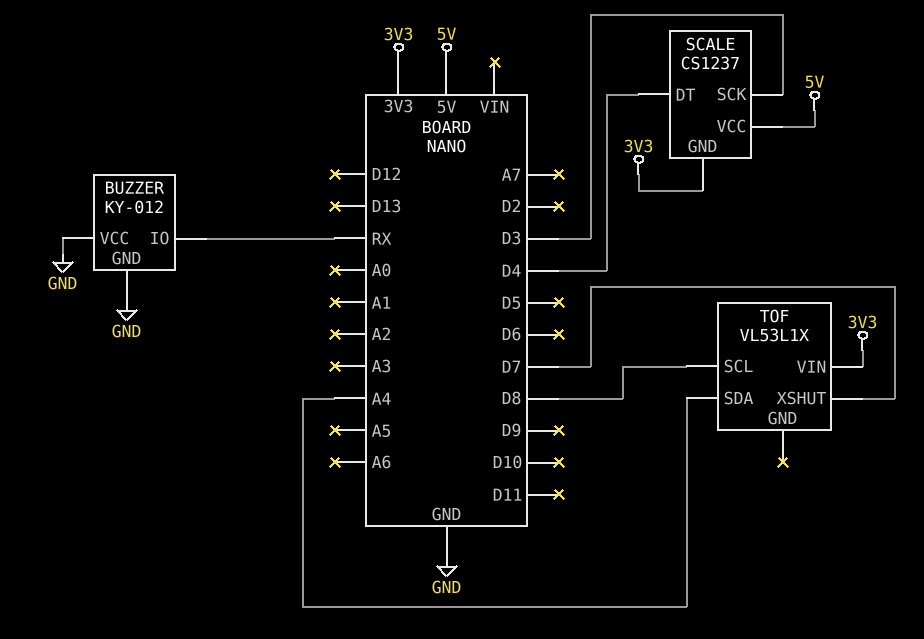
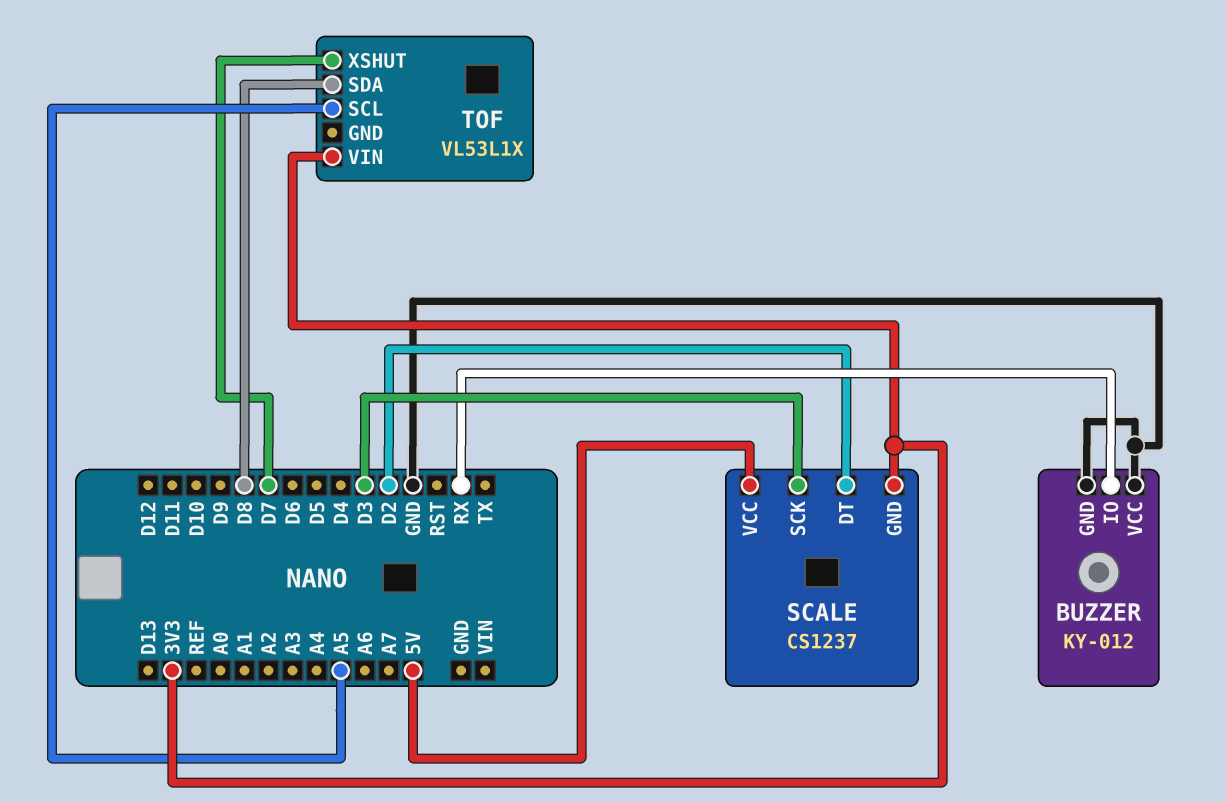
SCALE pin DT: D4 -> D2
TOF pin SCL: D8 -> A5
TOF pin SDA: A4 -> D8

